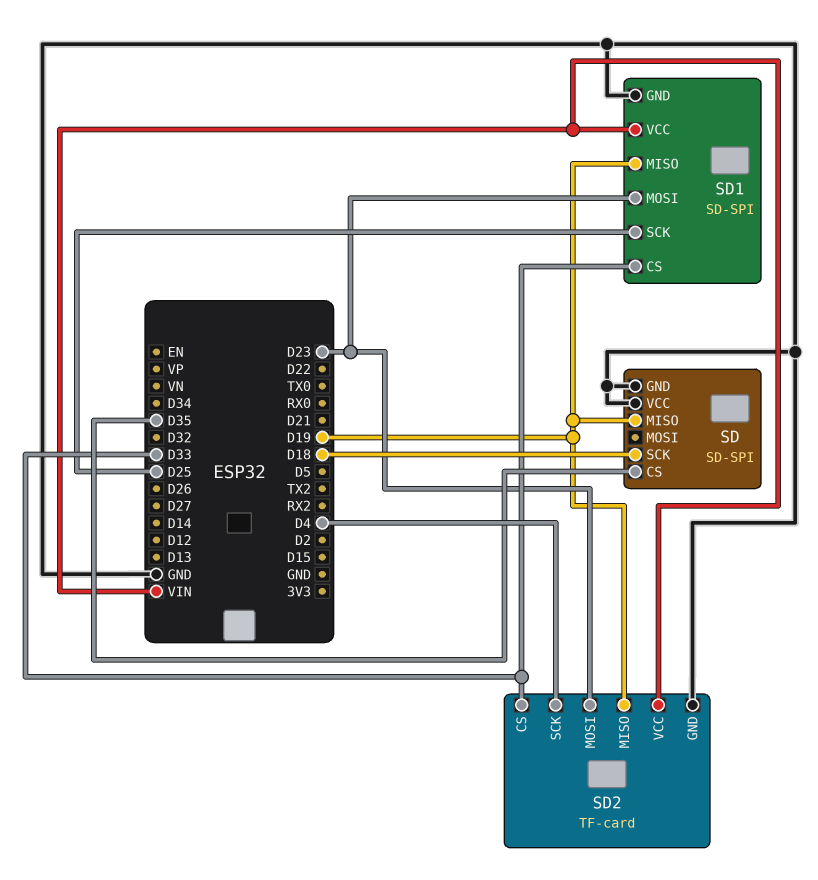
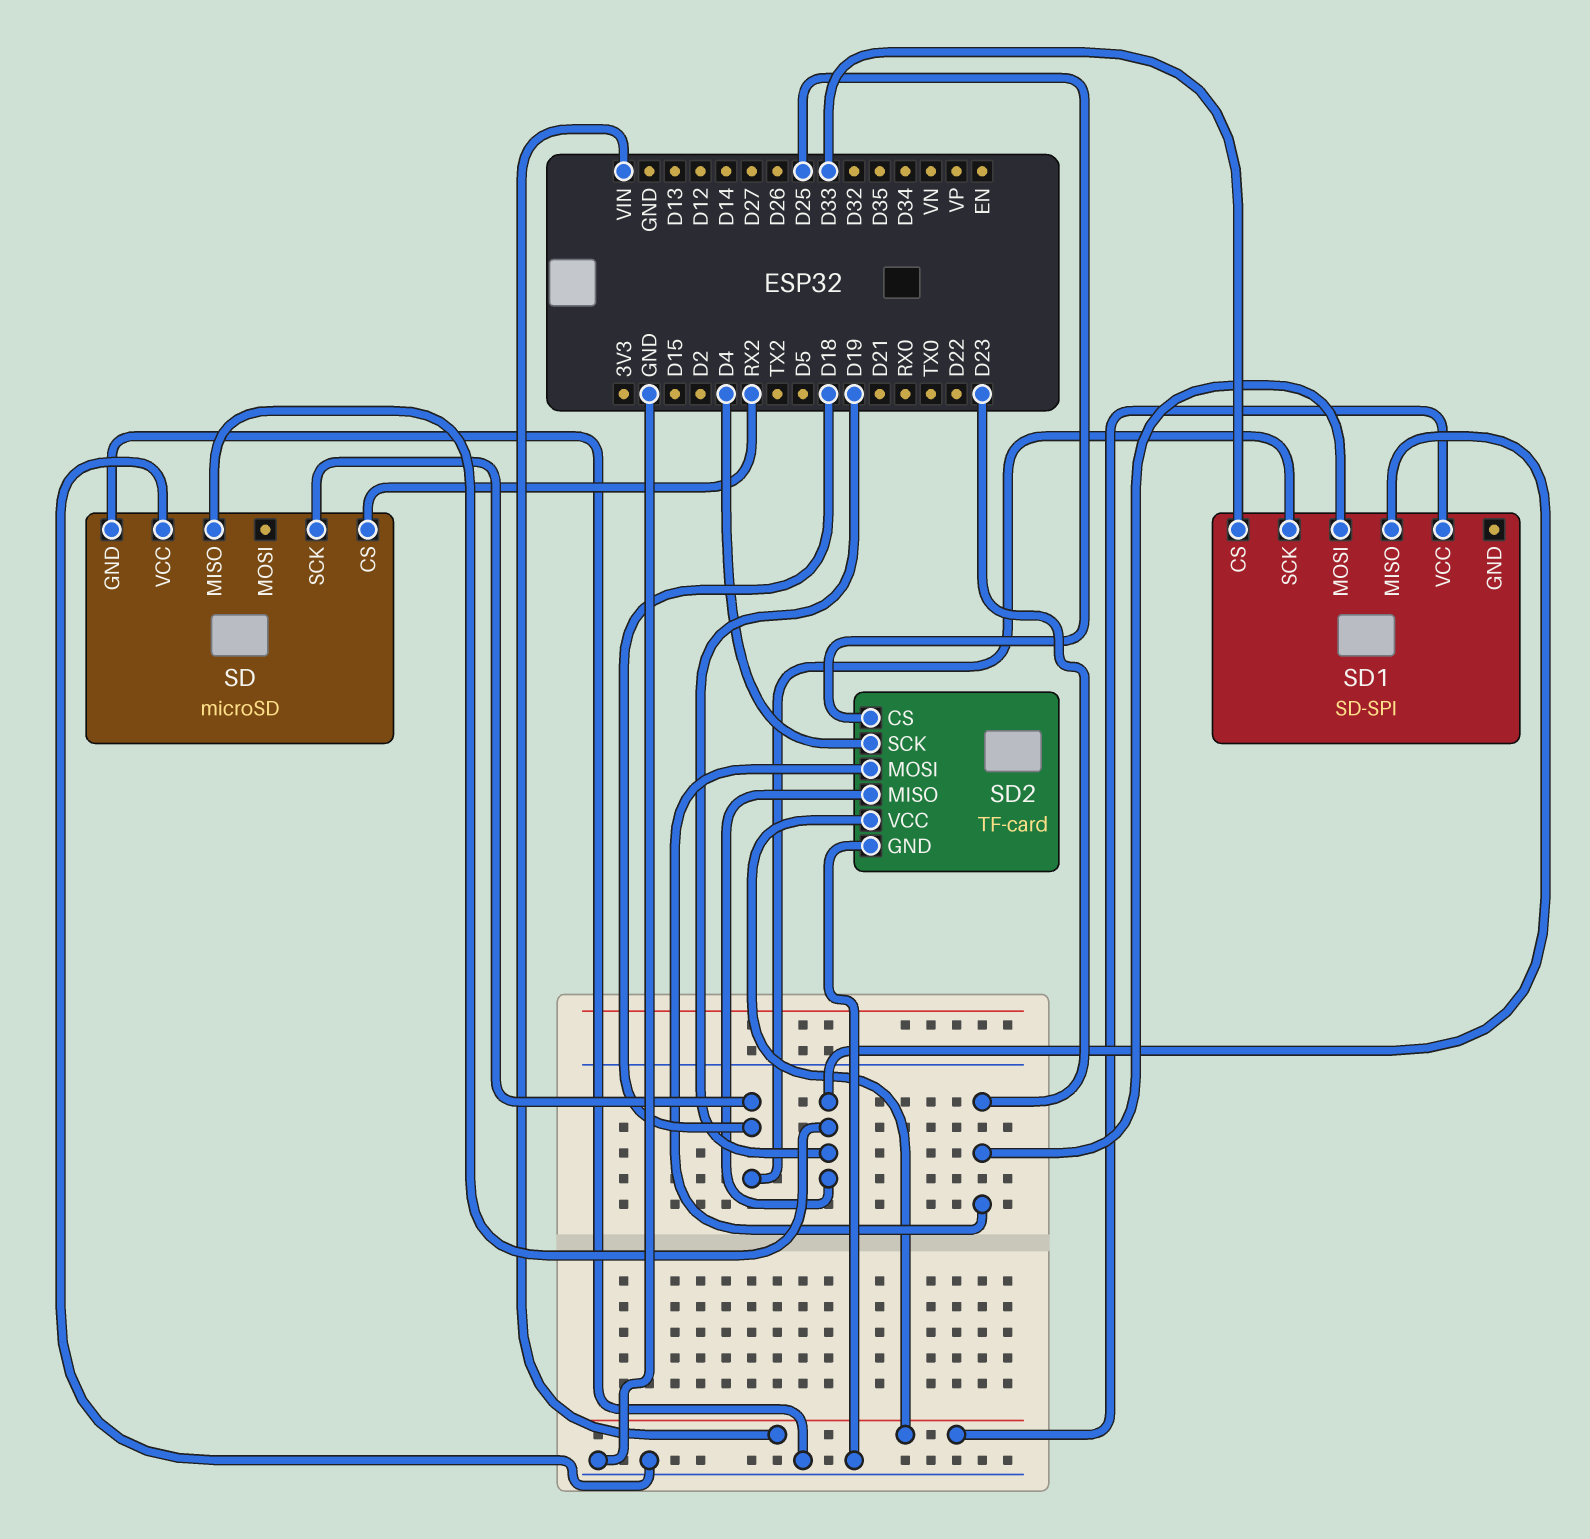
SD: SD-SPI -> microSD
SD pin CS: D35 -> RX2
SD1 pin GND: GND -> none
SD1 pin SCK: D25 -> D18
SD2 pin CS: D33 -> D25

